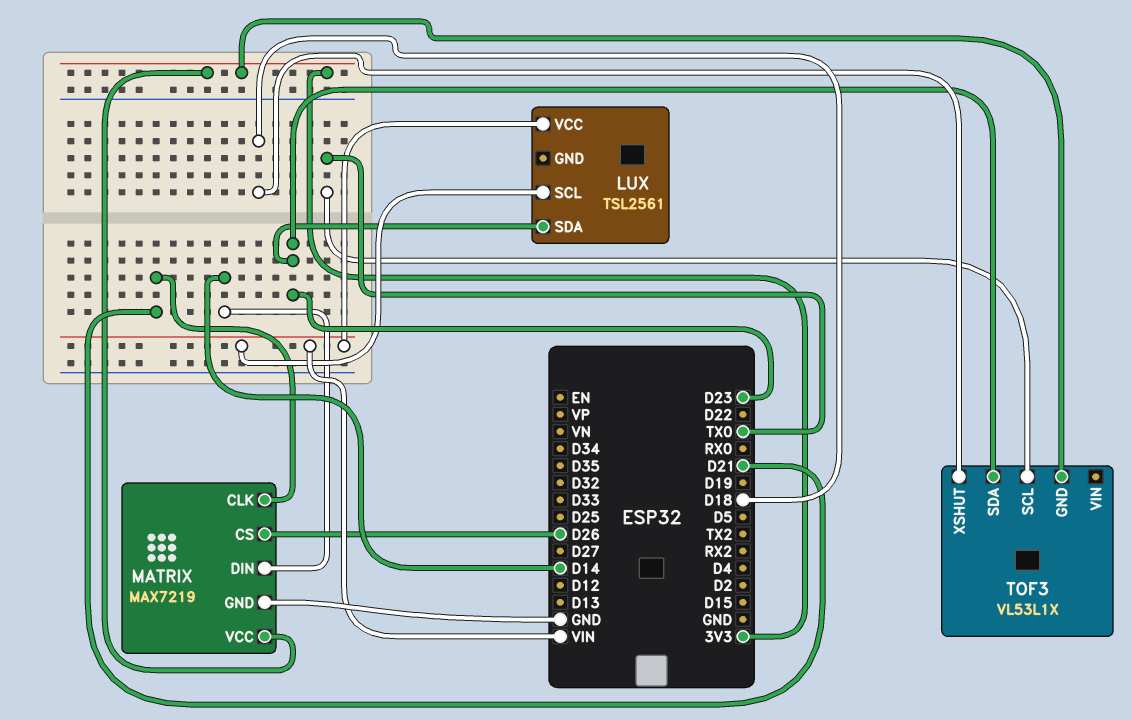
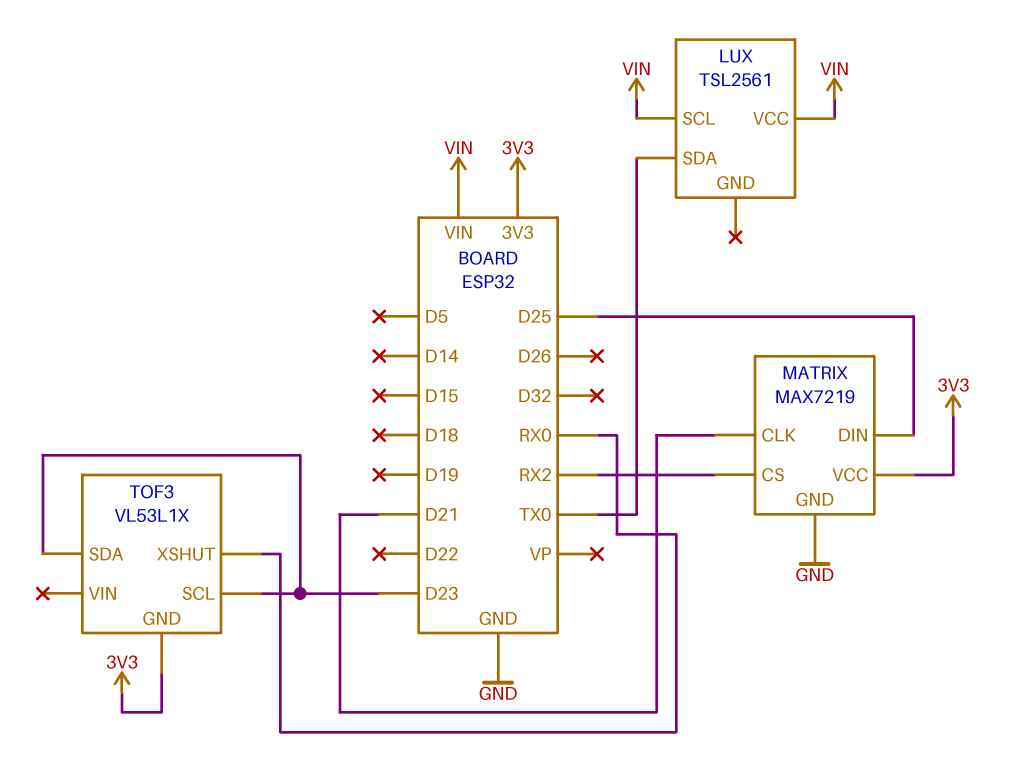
LUX pin SDA: D23 -> TX0
MATRIX pin CS: D26 -> RX2
MATRIX pin DIN: D14 -> D25
TOF3 pin SCL: TX0 -> D23
TOF3 pin XSHUT: D18 -> RX0

